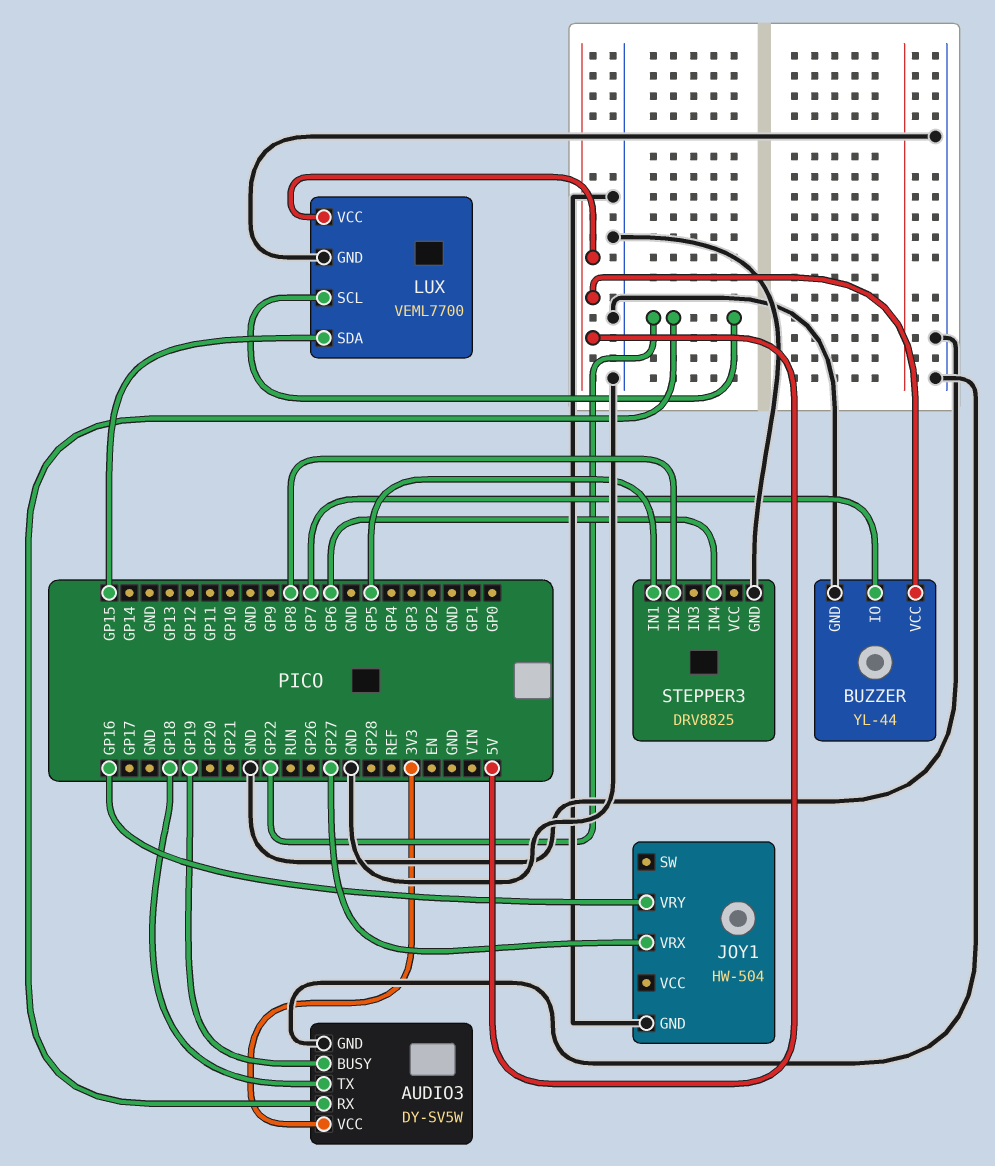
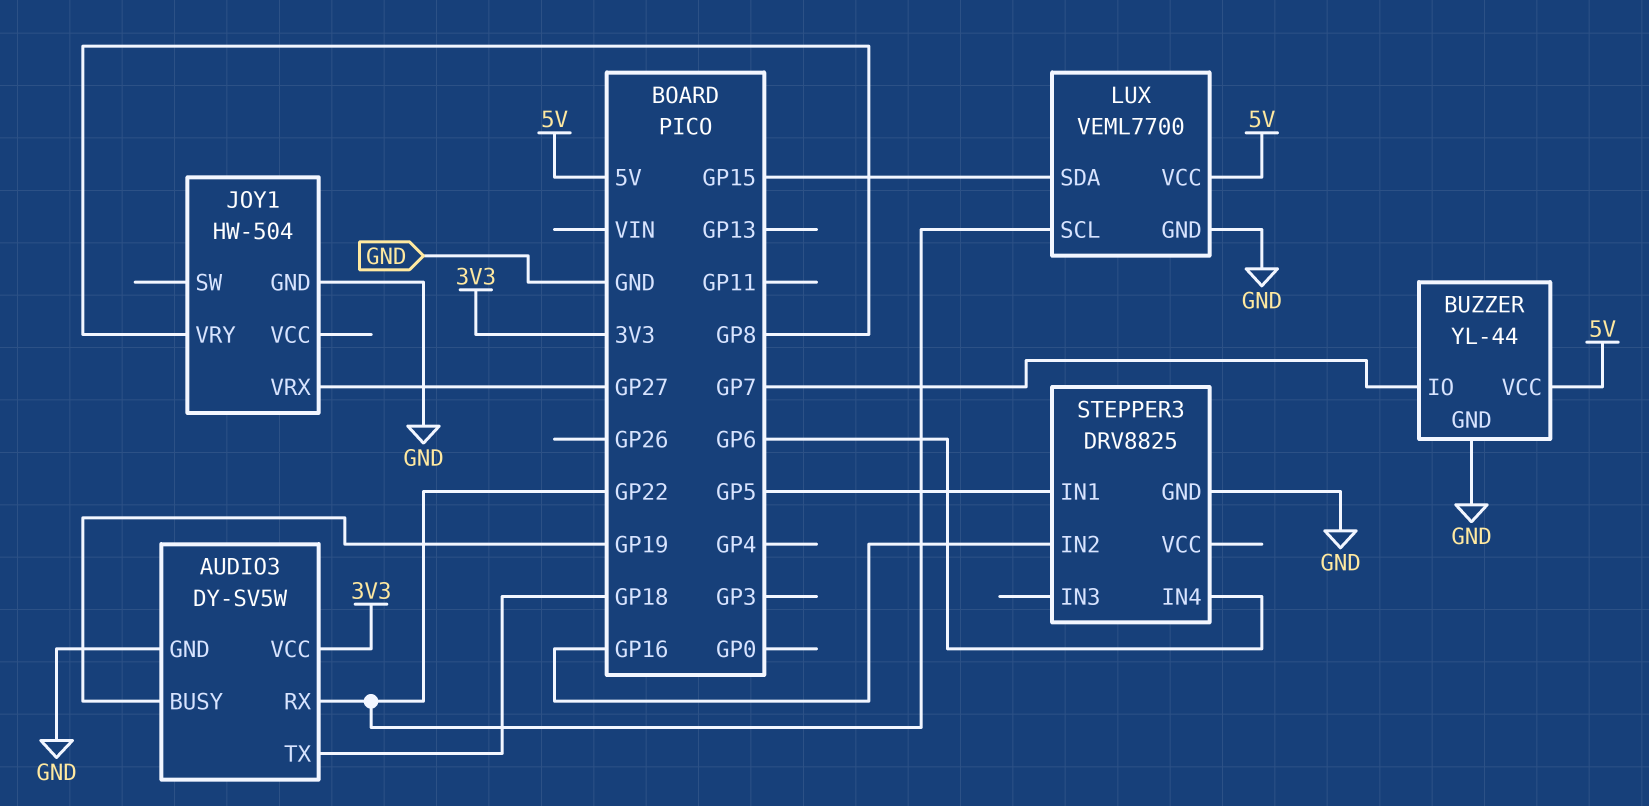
JOY1 pin VRY: GP16 -> GP8
STEPPER3 pin IN2: GP8 -> GP16

